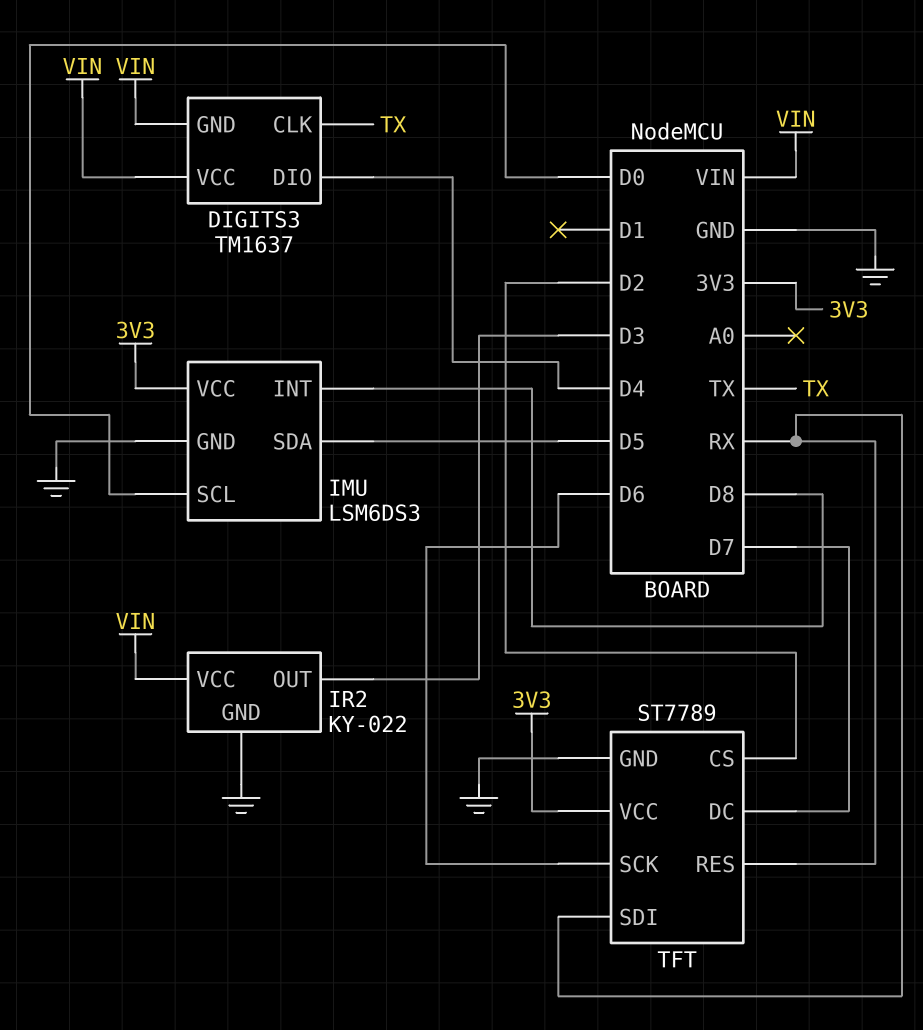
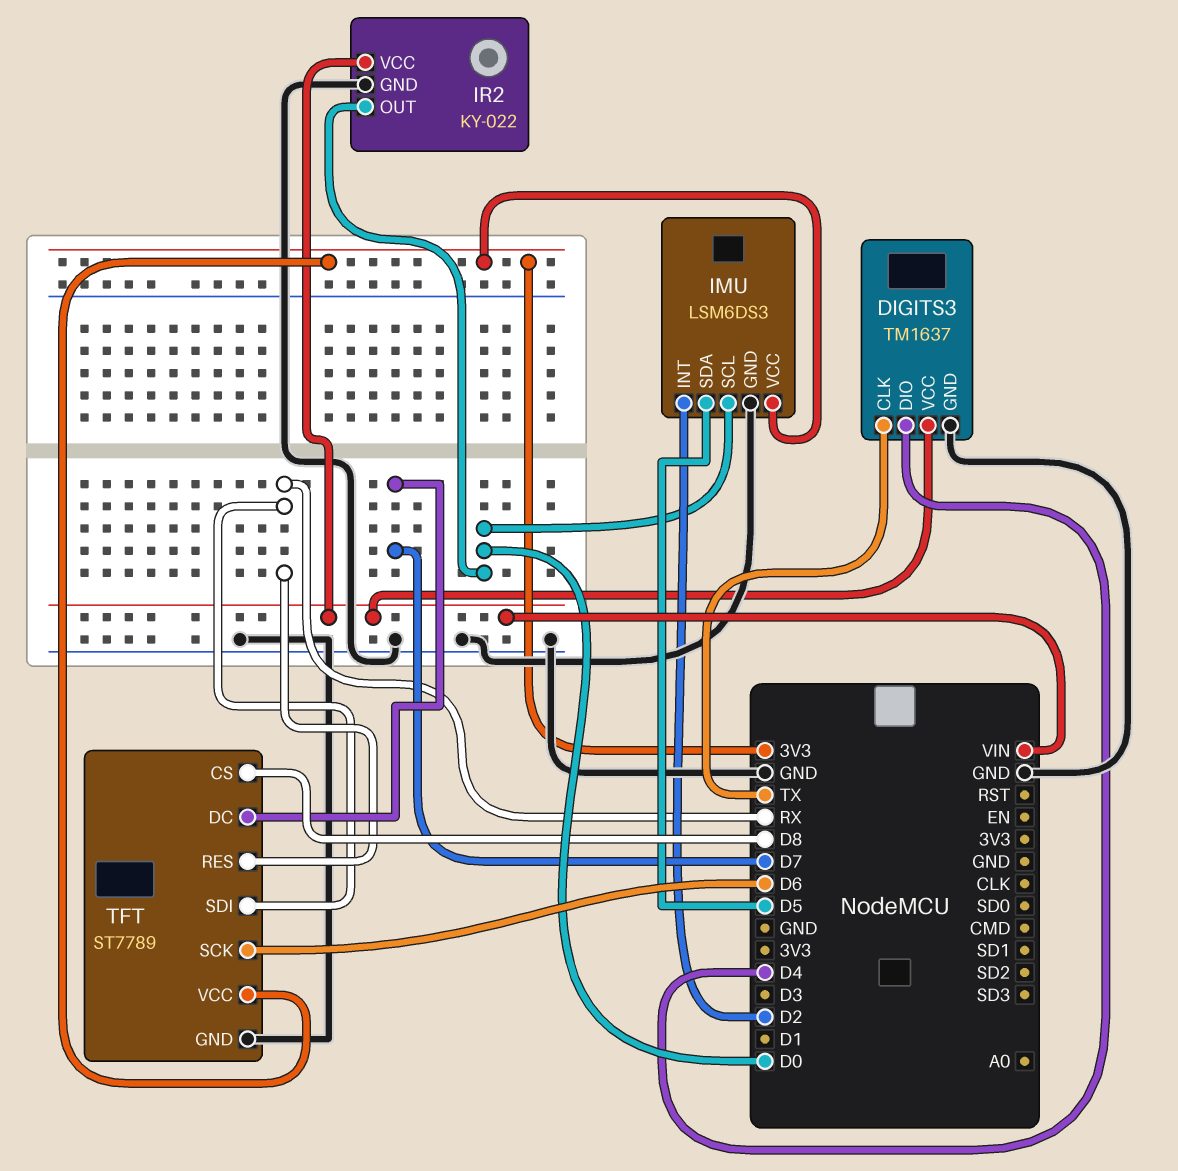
DIGITS3 pin GND: VIN -> GND
IMU pin INT: D8 -> D2
IR2 pin OUT: D3 -> D0
TFT pin CS: D2 -> D8

